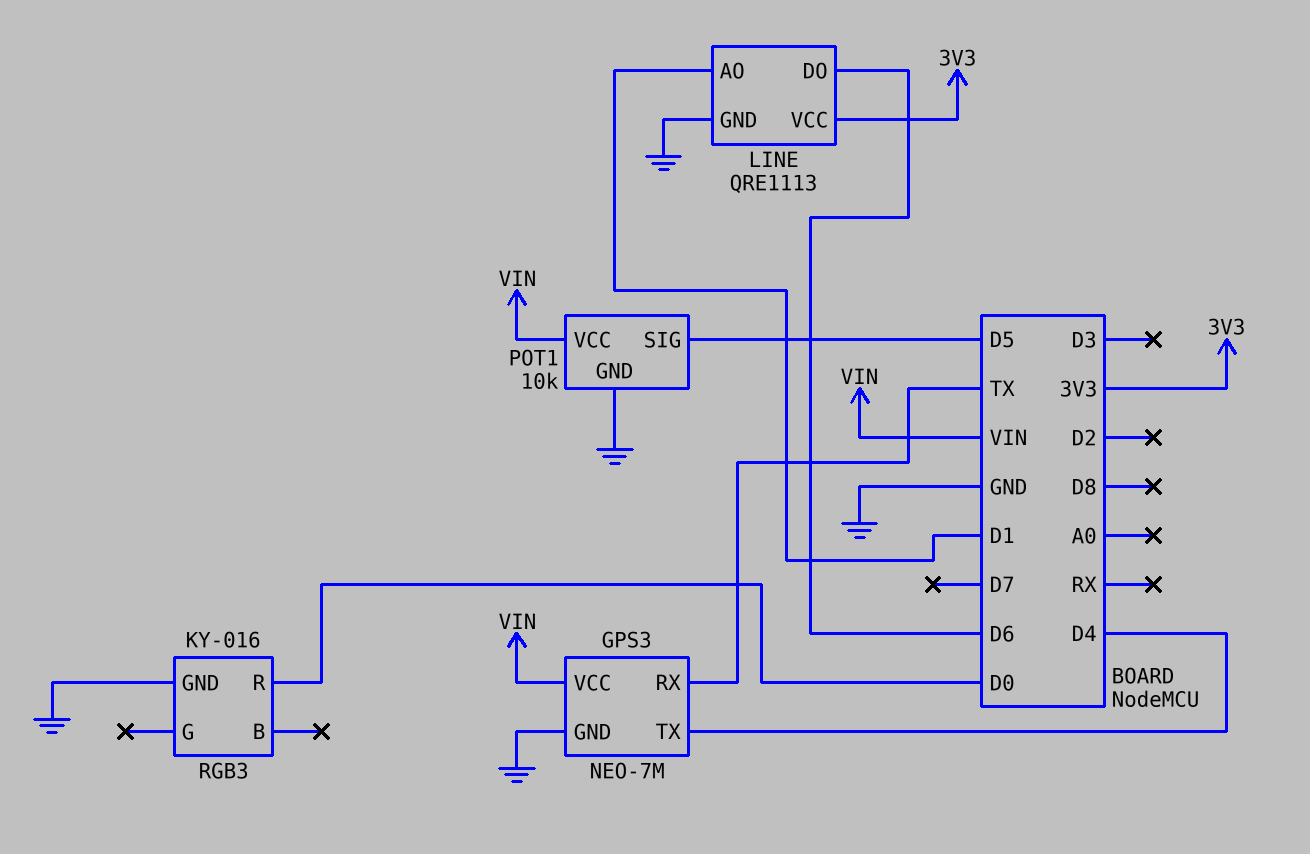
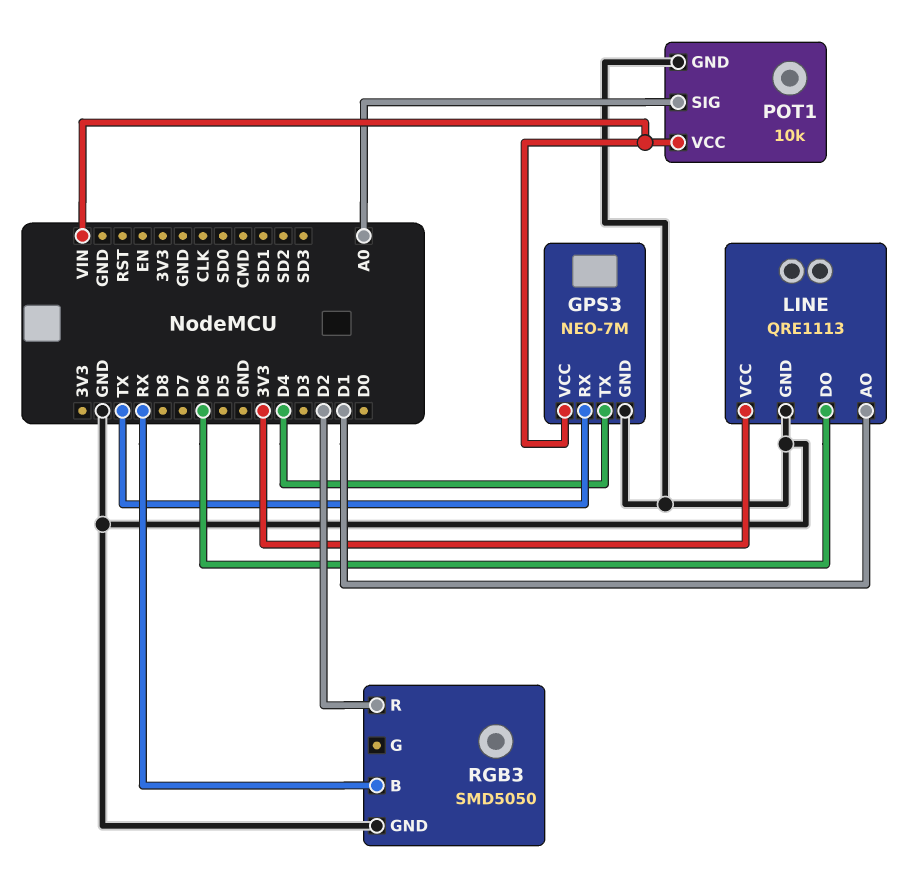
POT1 pin SIG: D5 -> A0
RGB3: KY-016 -> SMD5050
RGB3 pin B: none -> RX
RGB3 pin R: D0 -> D2

